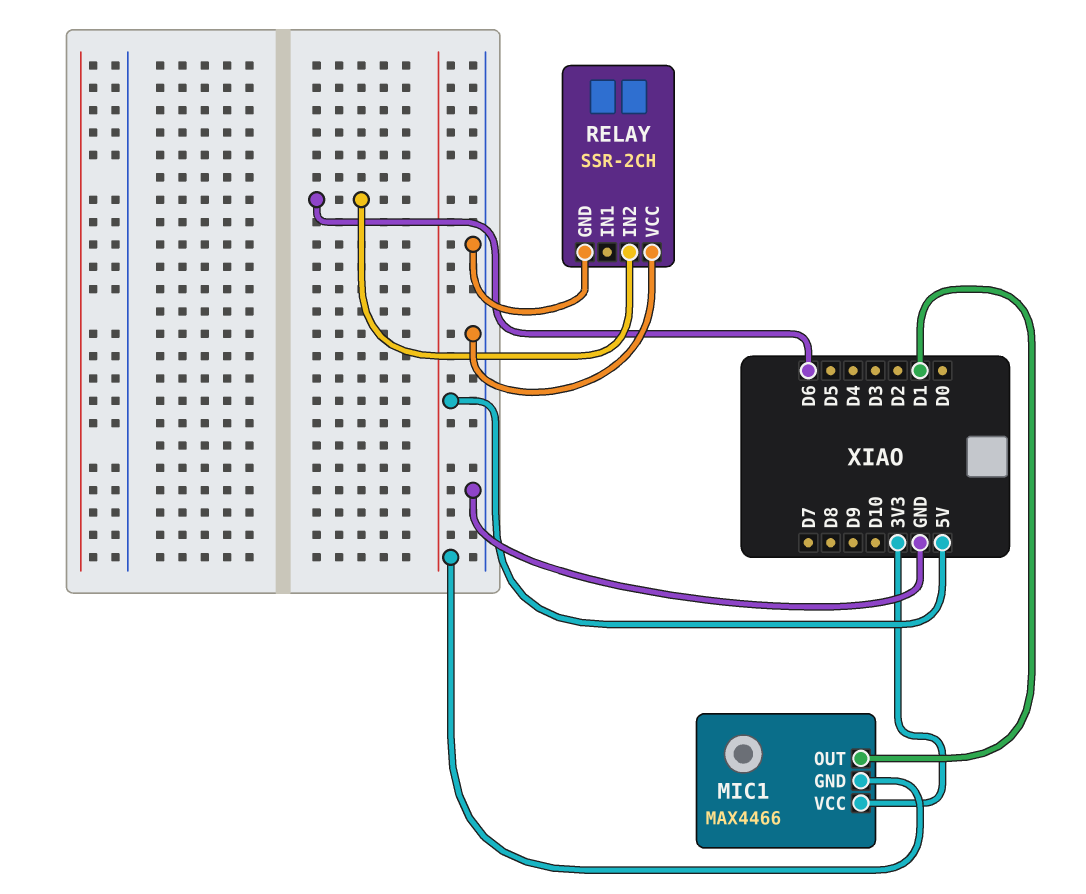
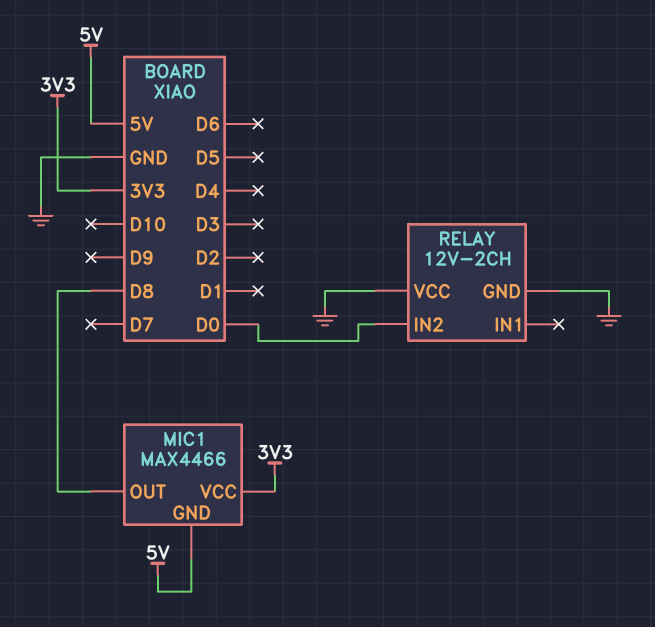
MIC1 pin OUT: D1 -> D8
RELAY: SSR-2CH -> 12V-2CH
RELAY pin IN2: D6 -> D0

